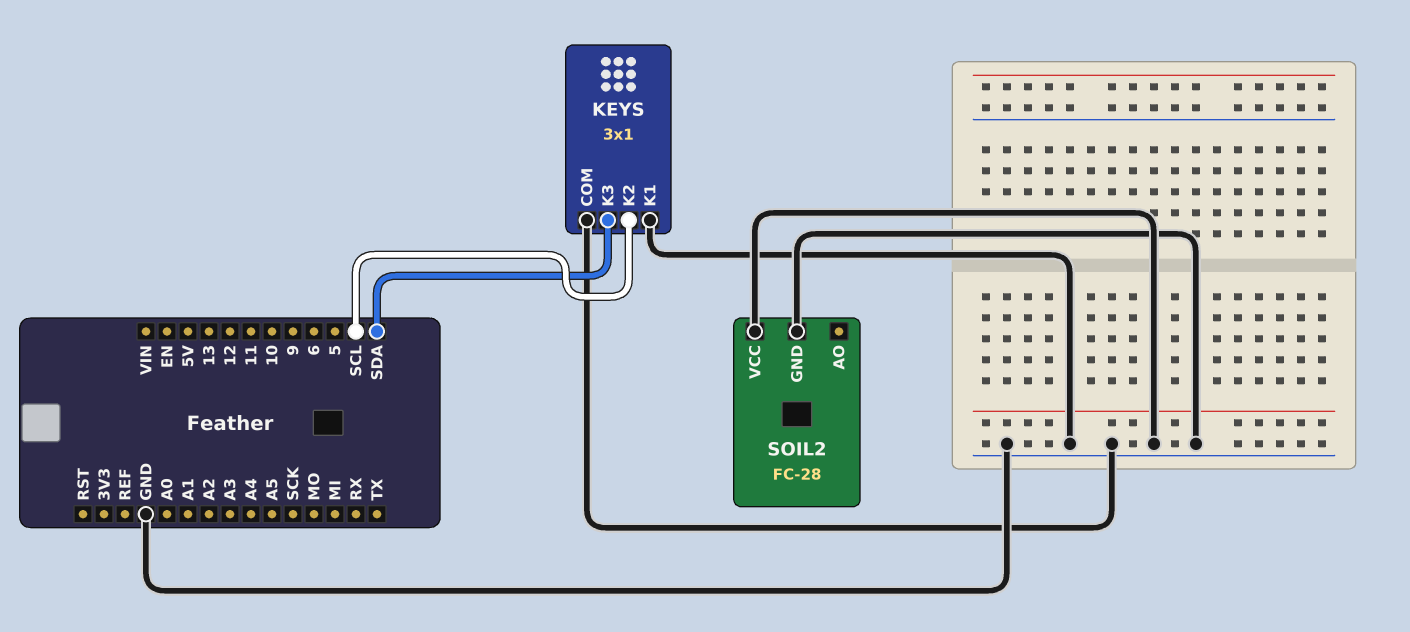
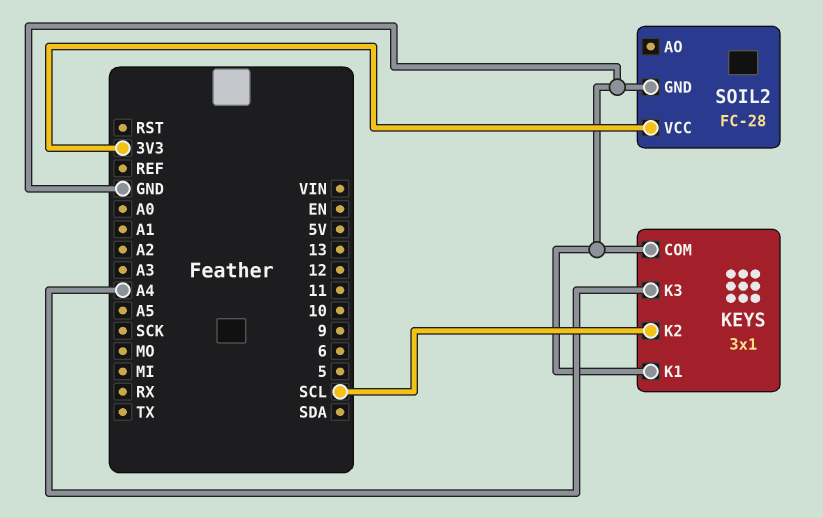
KEYS pin K3: SDA -> A4
SOIL2 pin VCC: GND -> 3V3

